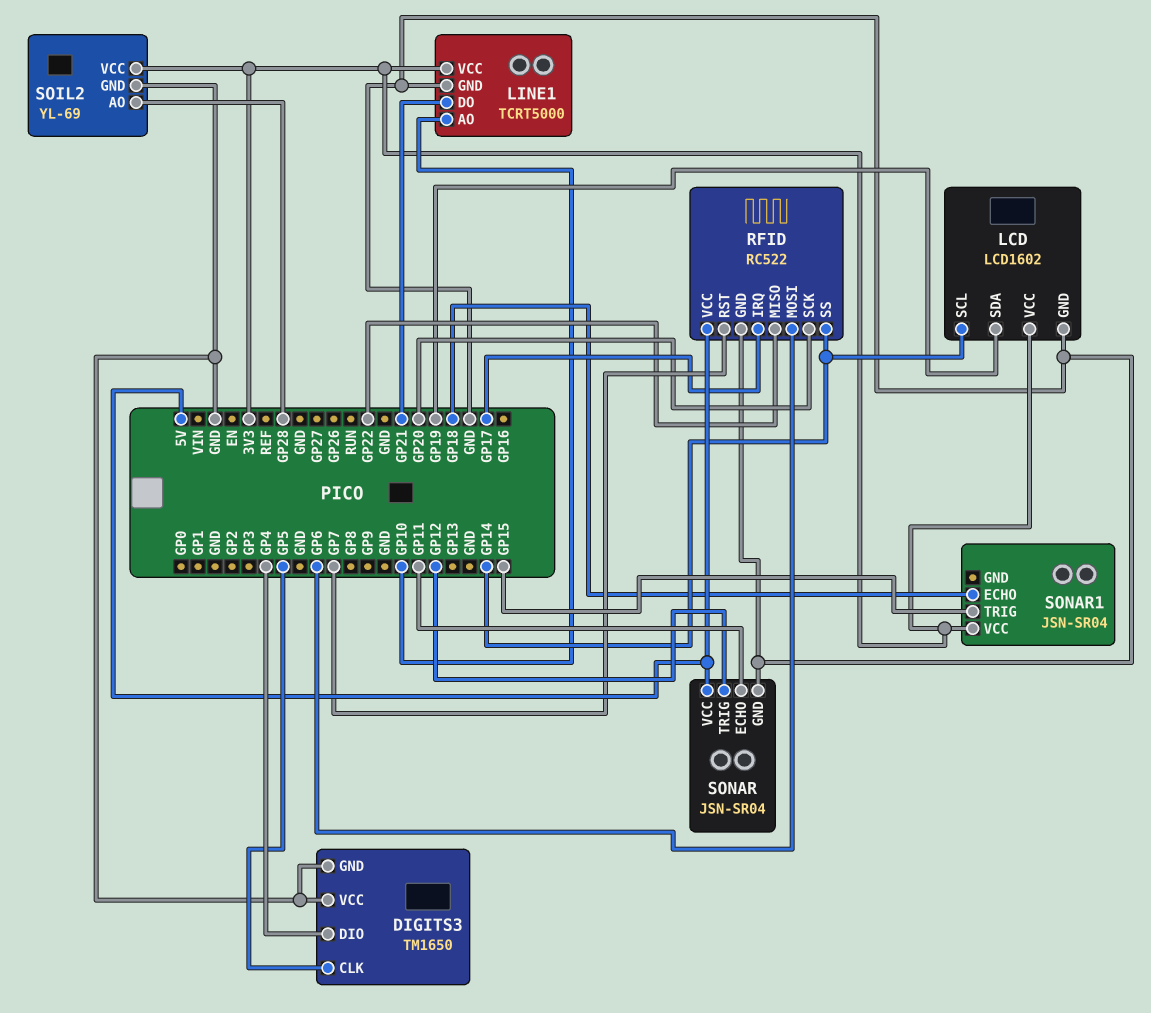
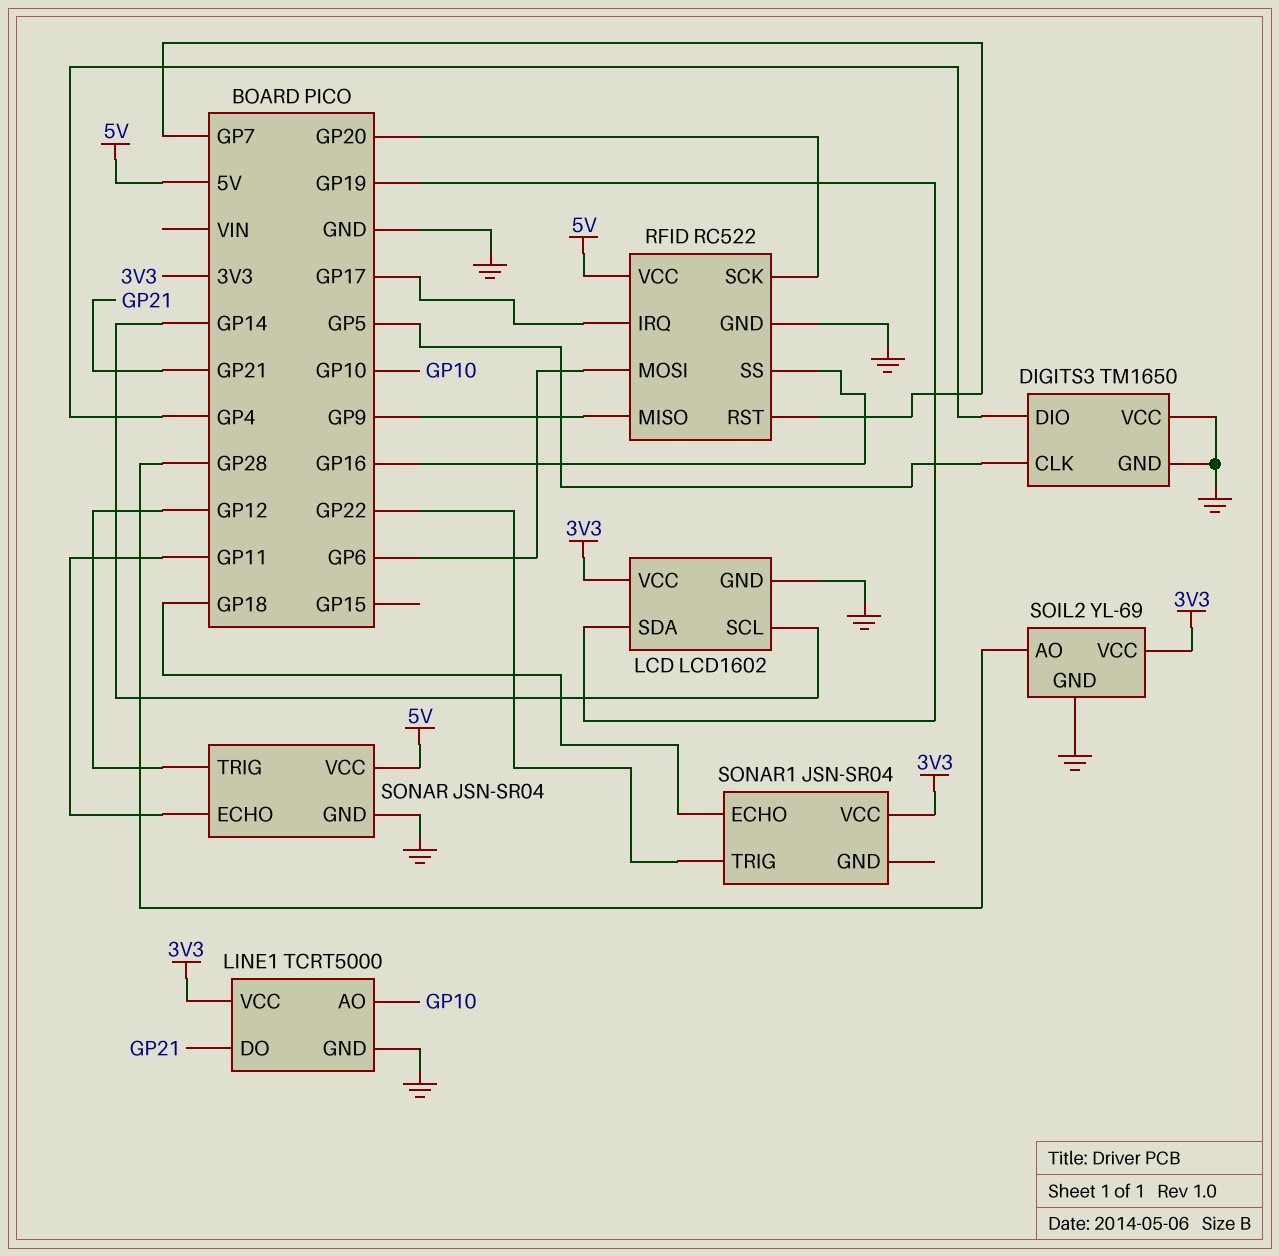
RFID pin MISO: GP22 -> GP9
RFID pin SS: GP14 -> GP16
SONAR1 pin TRIG: GP15 -> GP22

